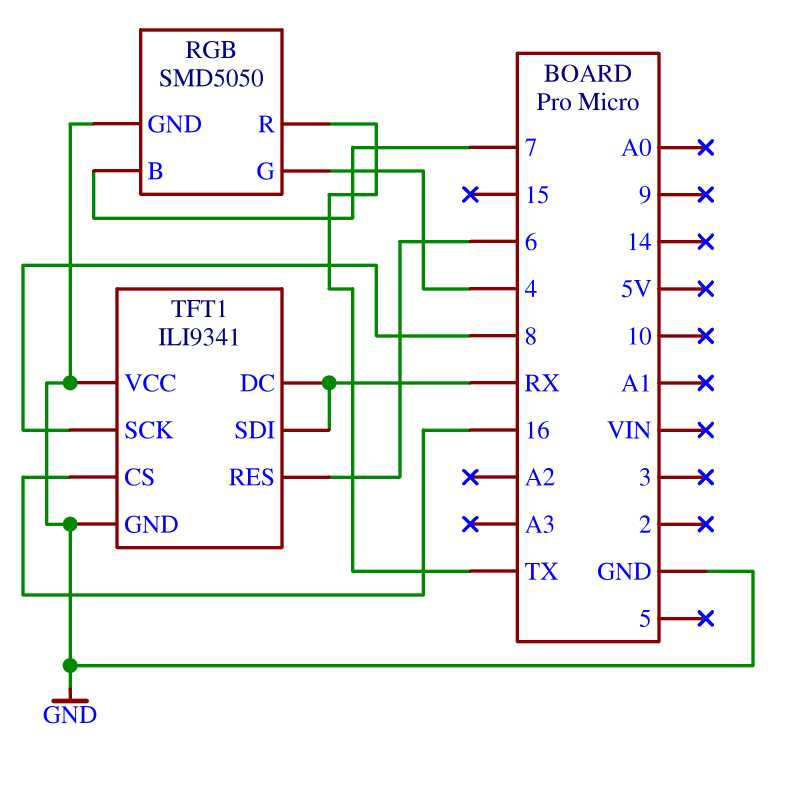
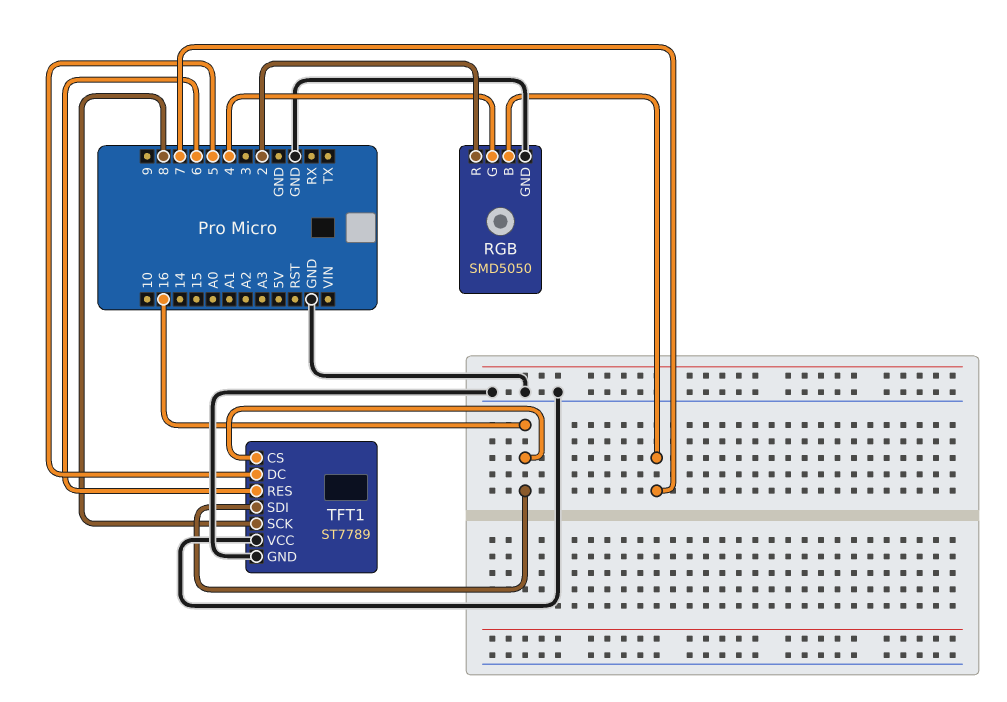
RGB pin R: TX -> 2
TFT1: ILI9341 -> ST7789
TFT1 pin DC: RX -> 5
TFT1 pin SDI: RX -> 16

